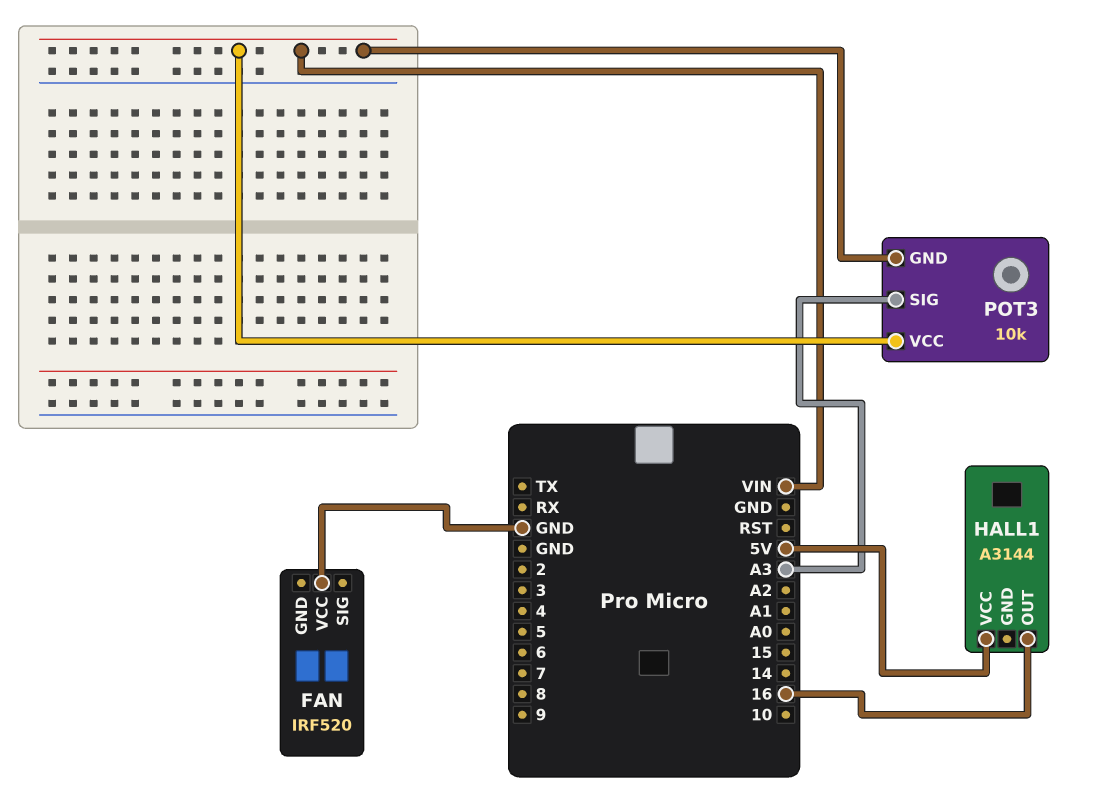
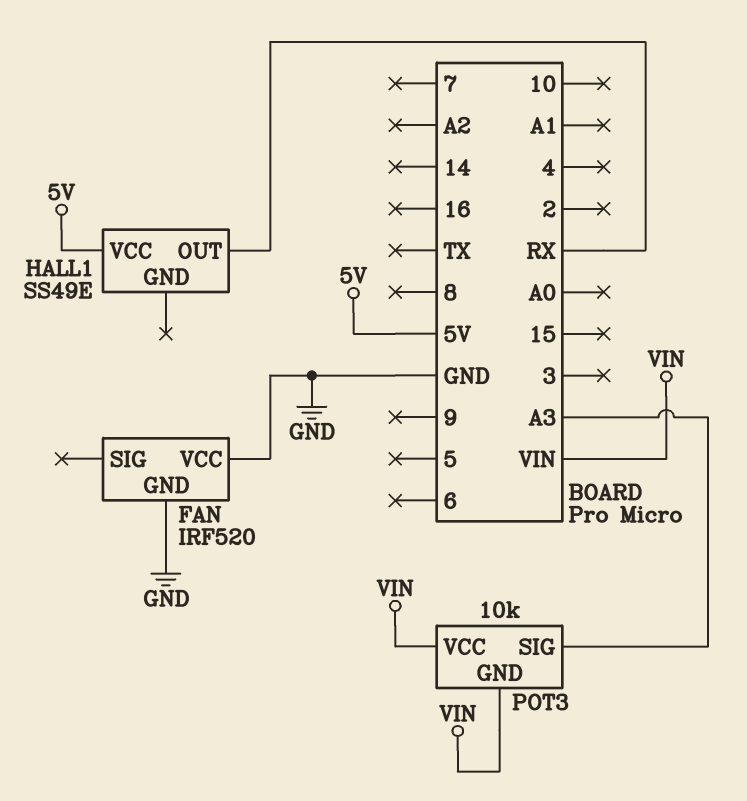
FAN pin GND: none -> GND
HALL1: A3144 -> SS49E
HALL1 pin OUT: 16 -> RX

